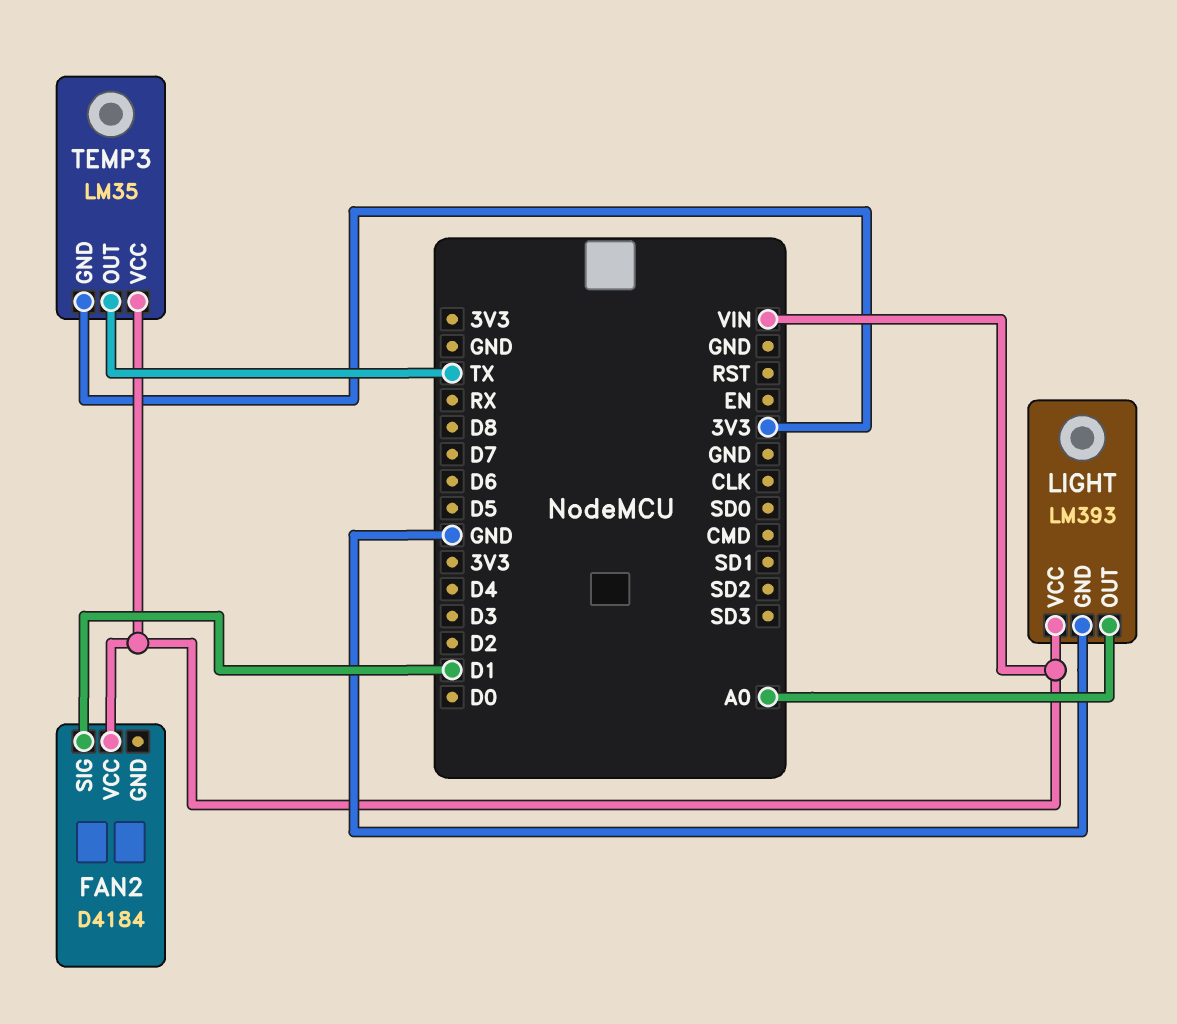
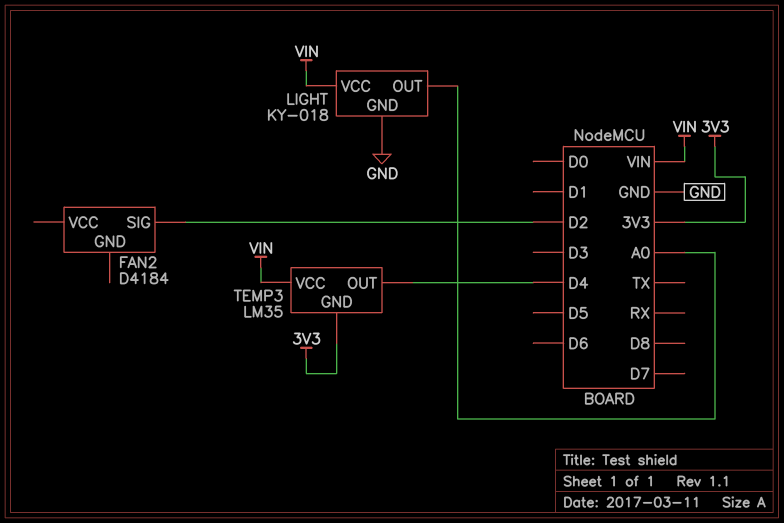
FAN2 pin SIG: D1 -> D2
FAN2 pin VCC: VIN -> none
LIGHT: LM393 -> KY-018
TEMP3 pin OUT: TX -> D4

